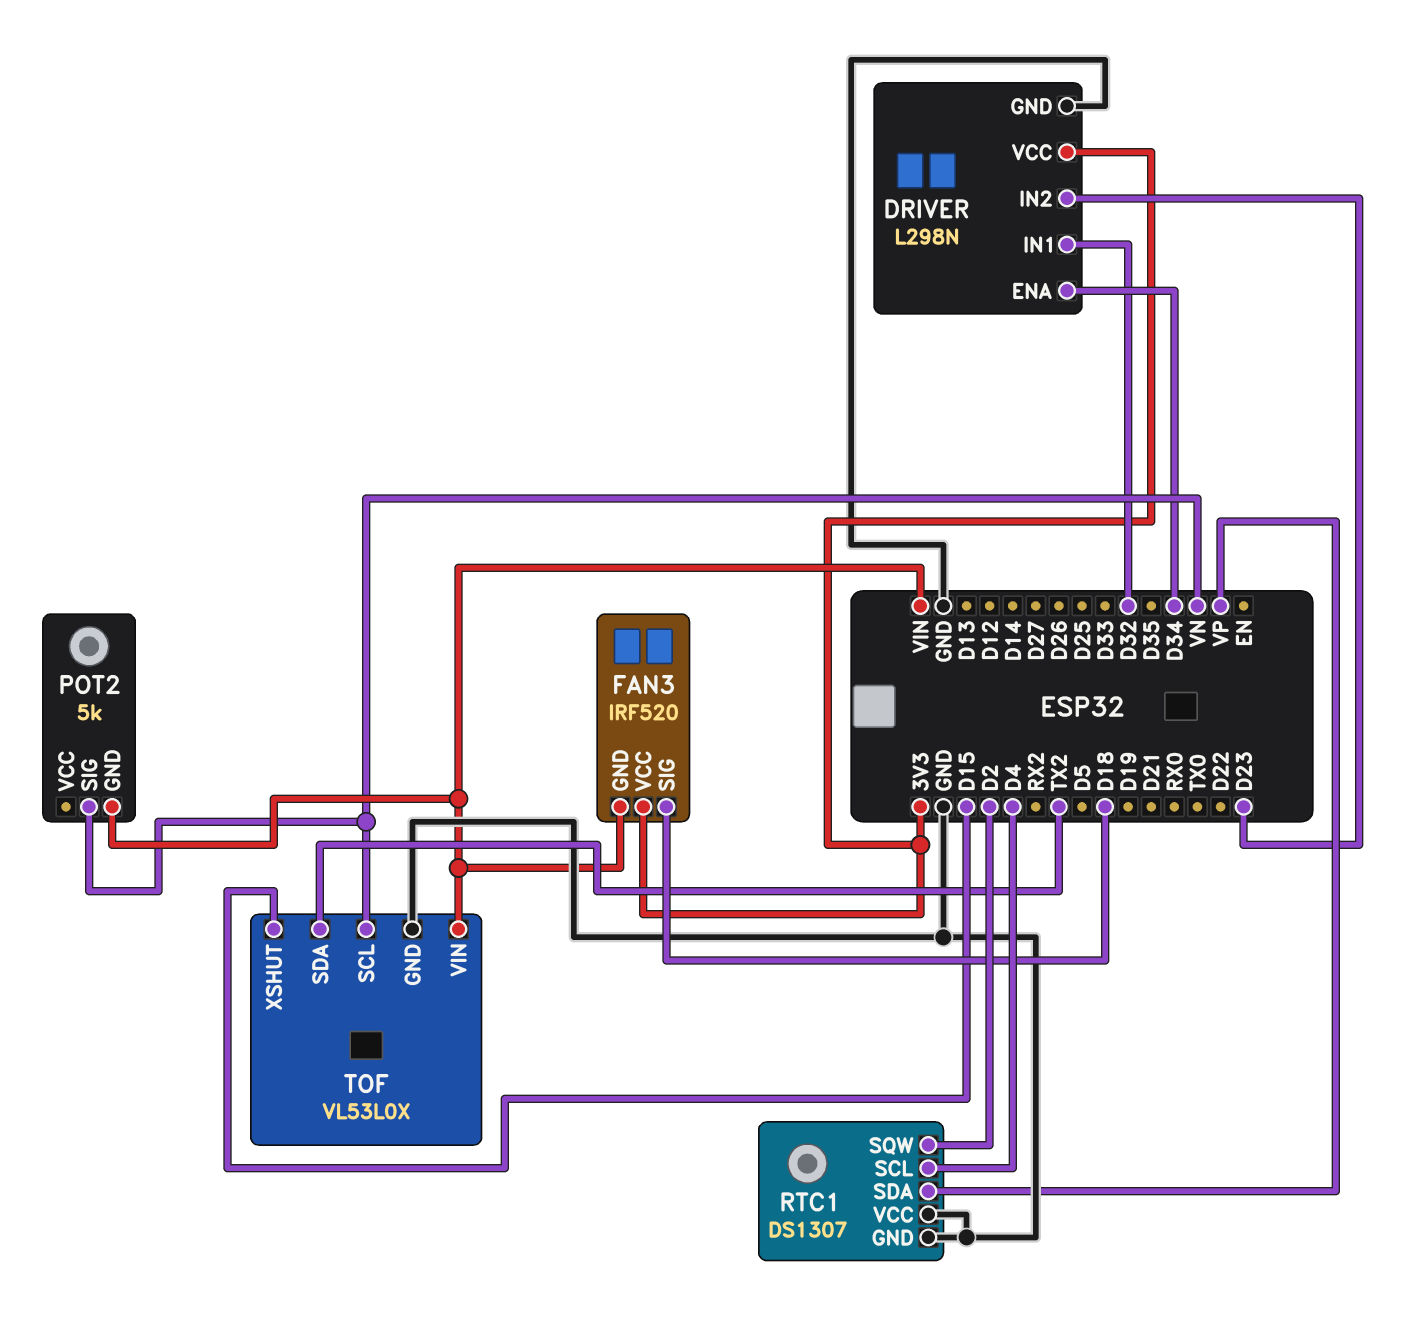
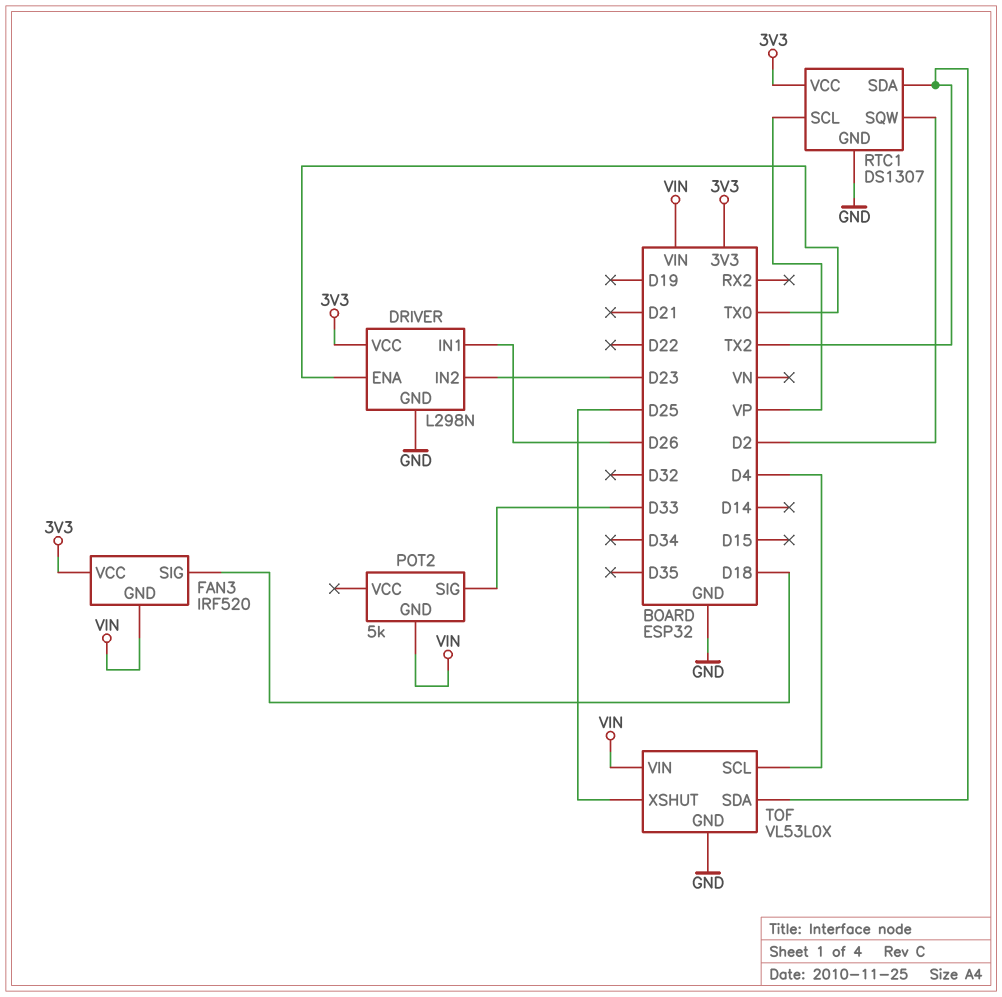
DRIVER pin ENA: D34 -> TX0
DRIVER pin IN1: D32 -> D26
POT2 pin SIG: VN -> D33
RTC1 pin SCL: D4 -> VP
RTC1 pin SDA: VP -> TX2
RTC1 pin VCC: GND -> 3V3
TOF pin SCL: VN -> D4
TOF pin XSHUT: D15 -> D25

